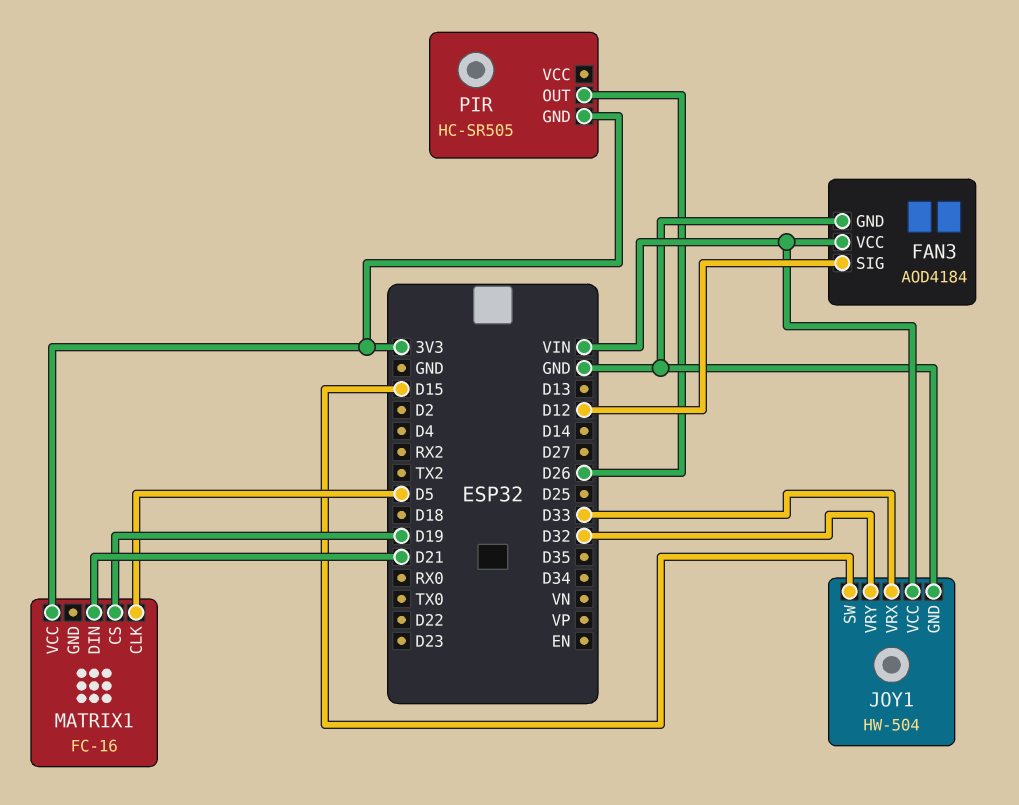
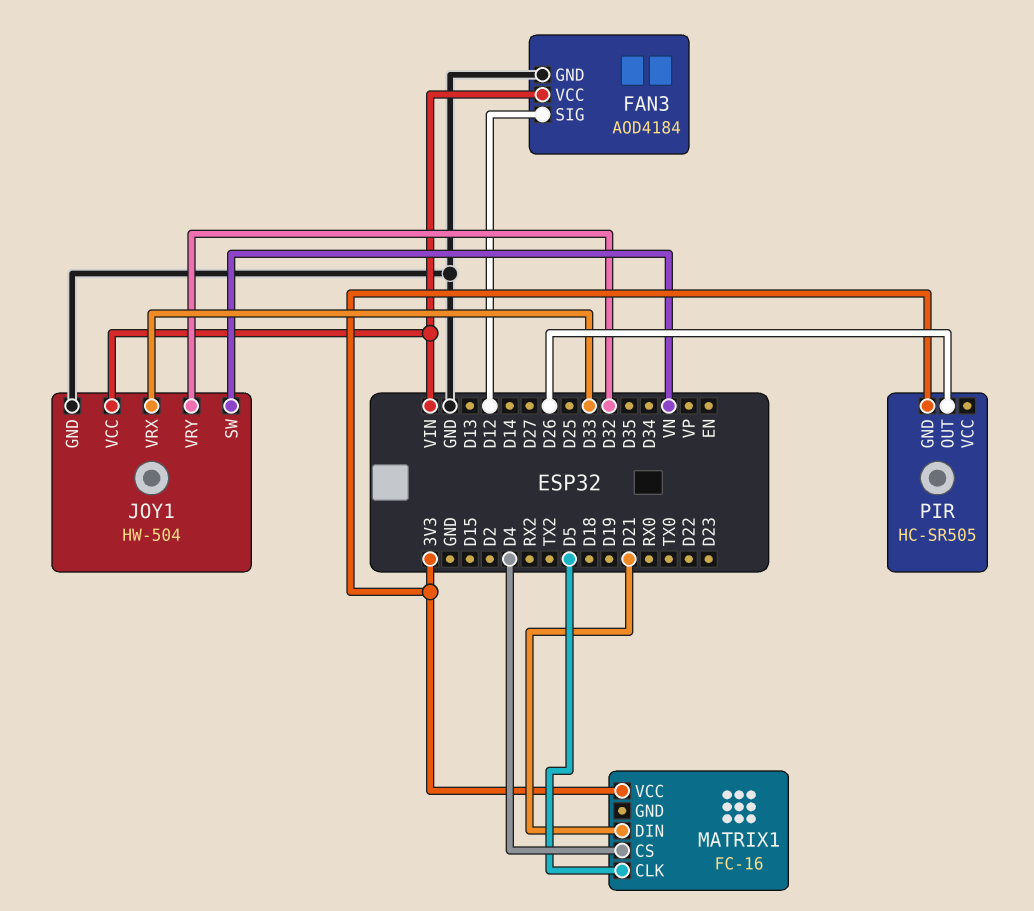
JOY1 pin SW: D15 -> VN
MATRIX1 pin CS: D19 -> D4

